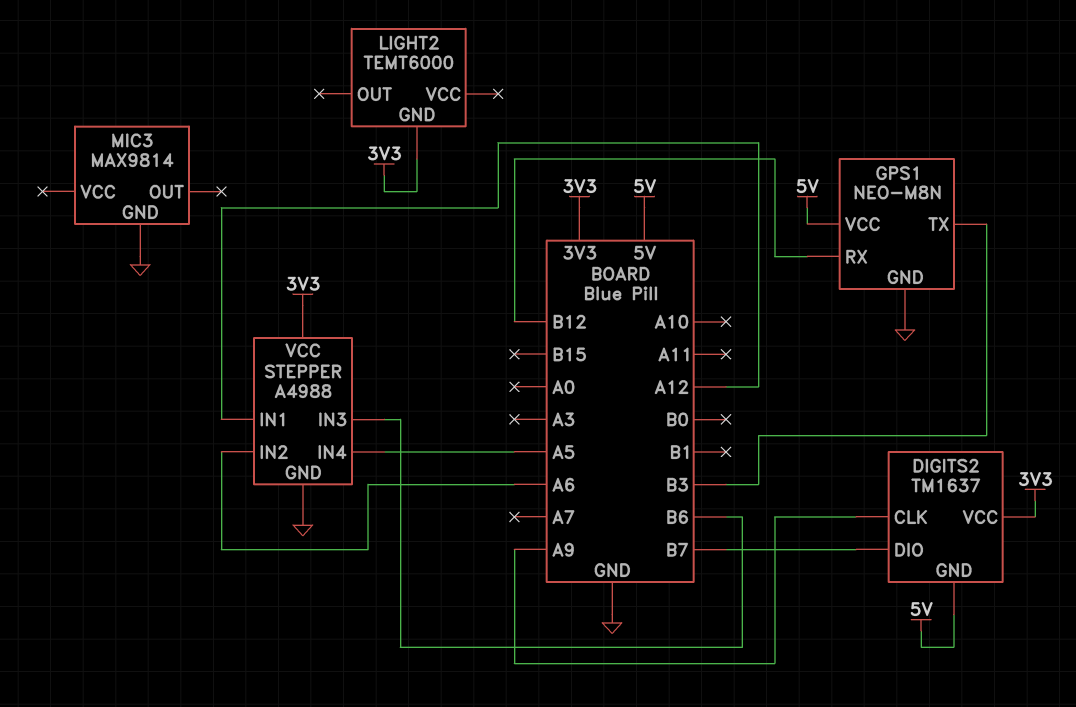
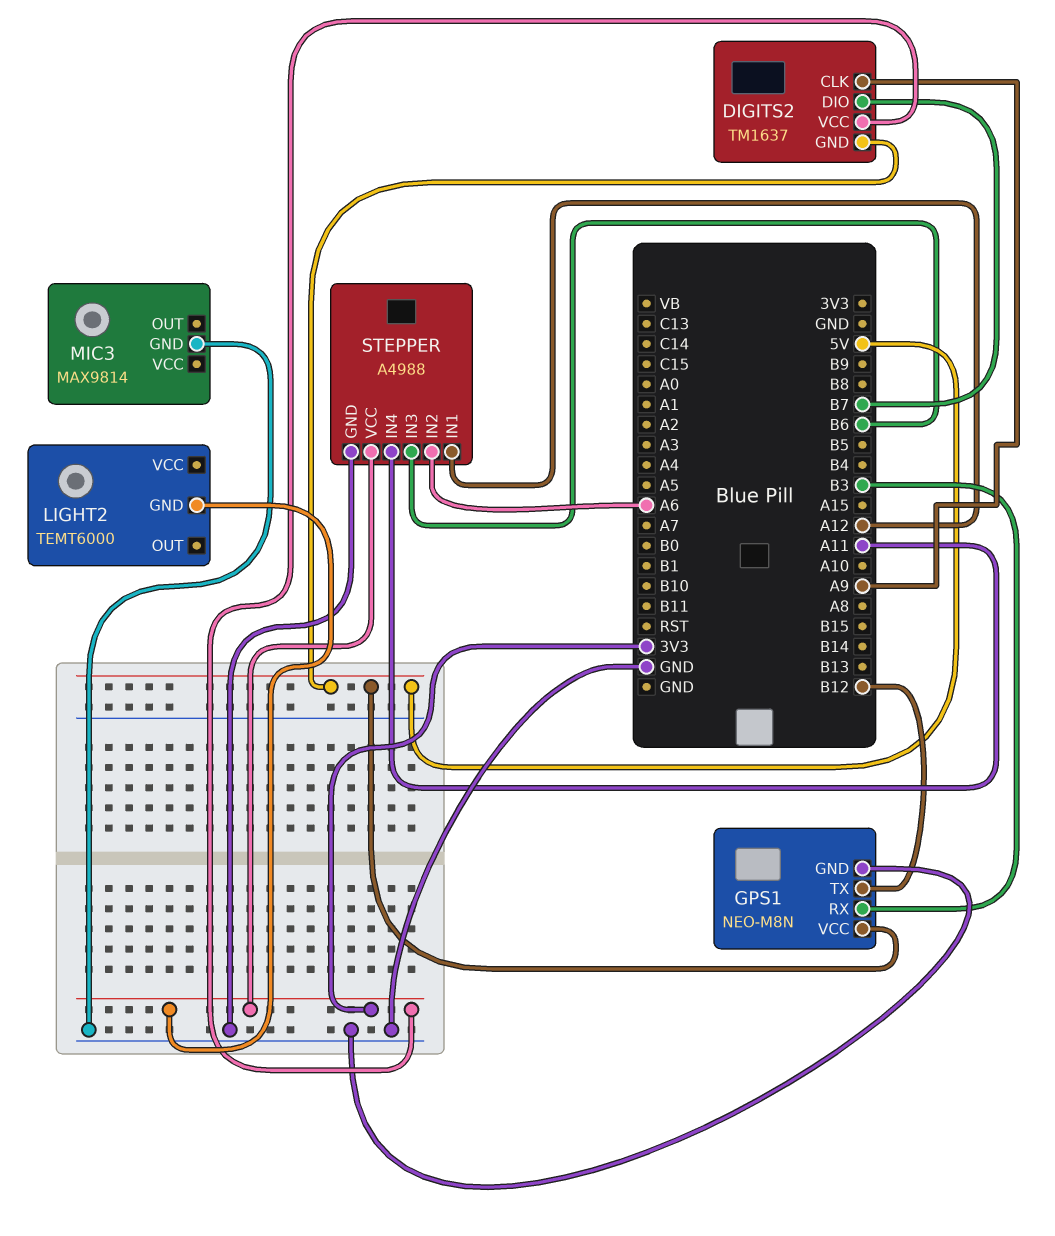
GPS1 pin RX: B12 -> B3
GPS1 pin TX: B3 -> B12
STEPPER pin IN4: A5 -> A11

